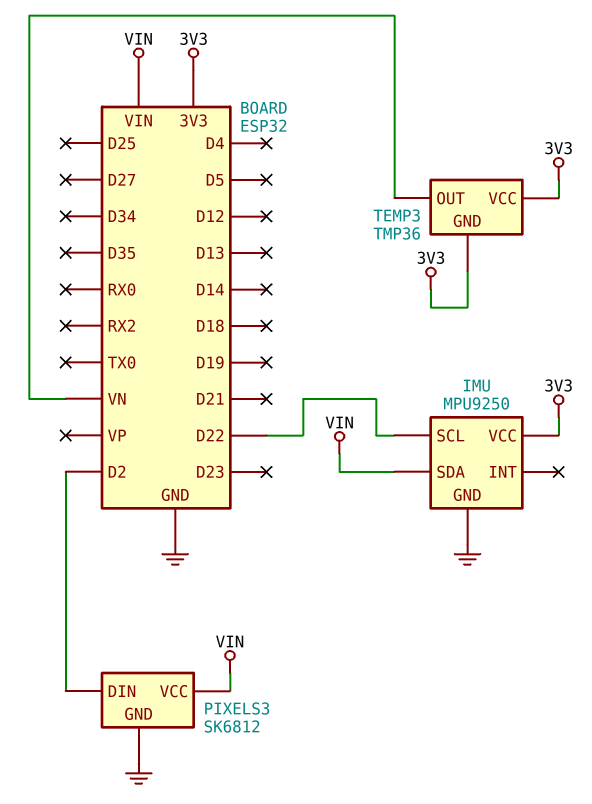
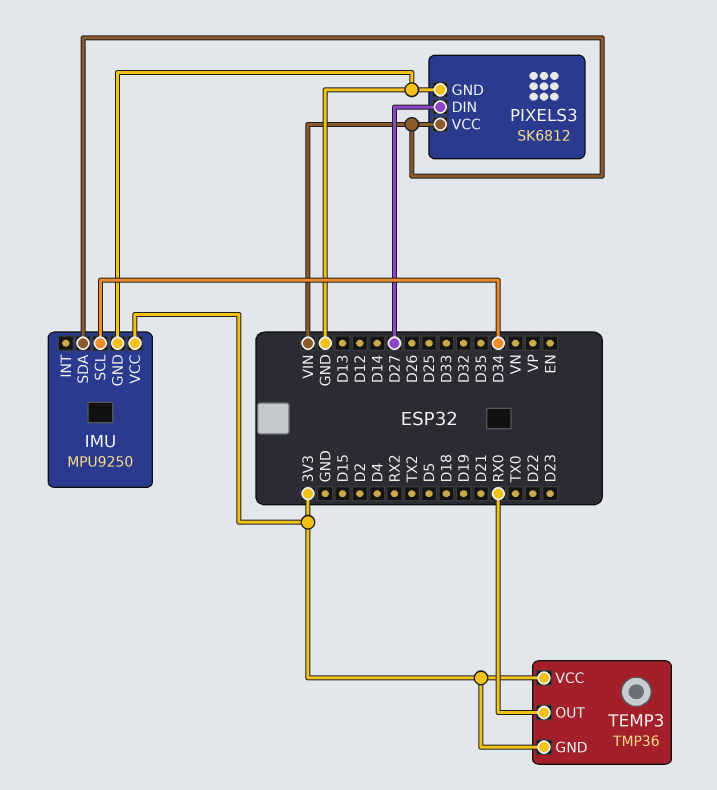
IMU pin SCL: D22 -> D34
PIXELS3 pin DIN: D2 -> D27
TEMP3 pin OUT: VN -> RX0

